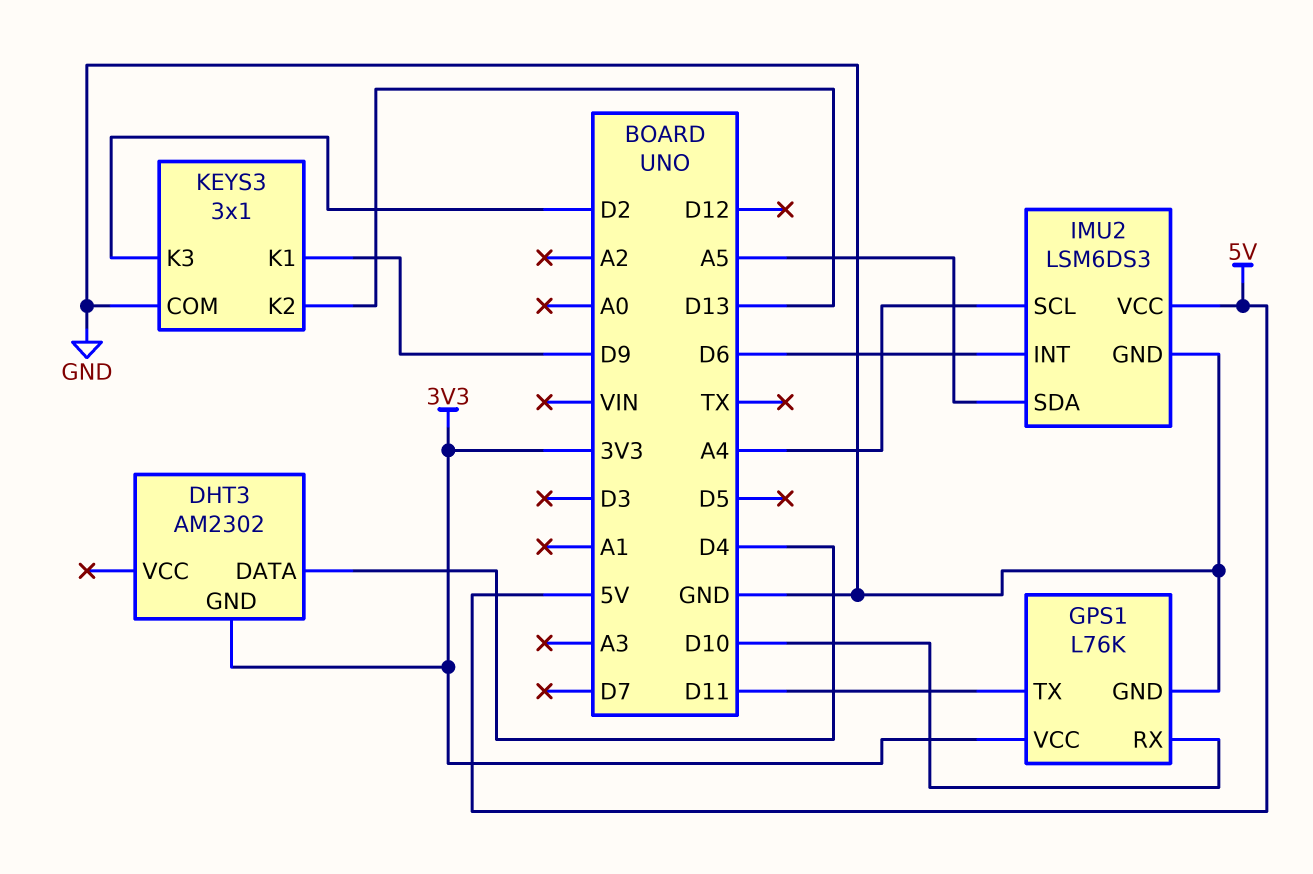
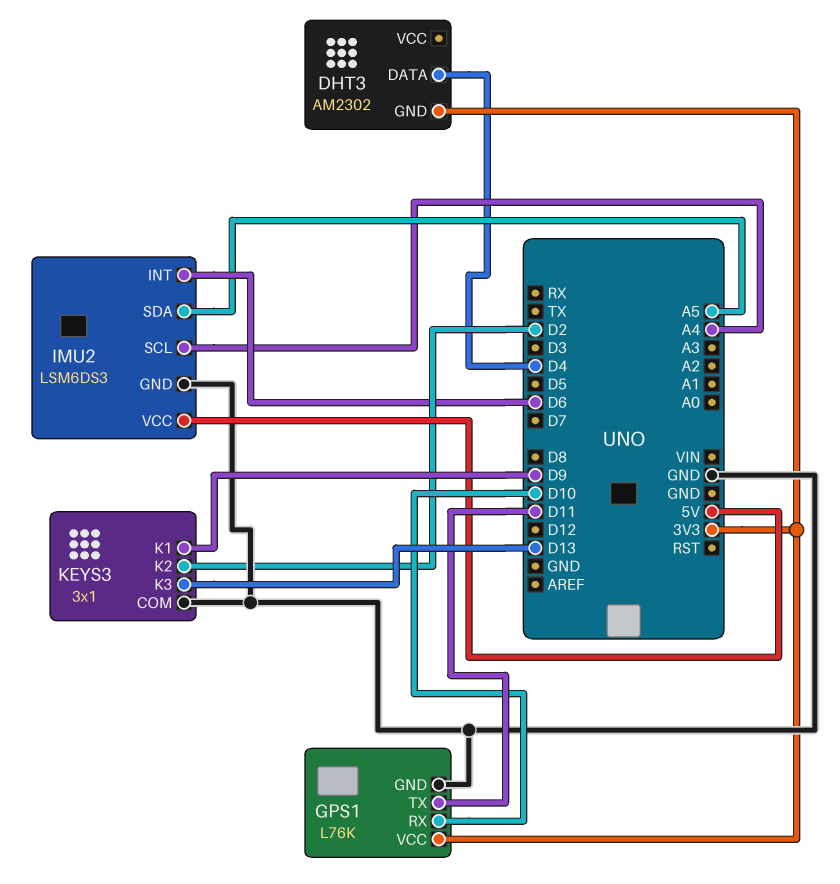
KEYS3 pin K2: D13 -> D2
KEYS3 pin K3: D2 -> D13

